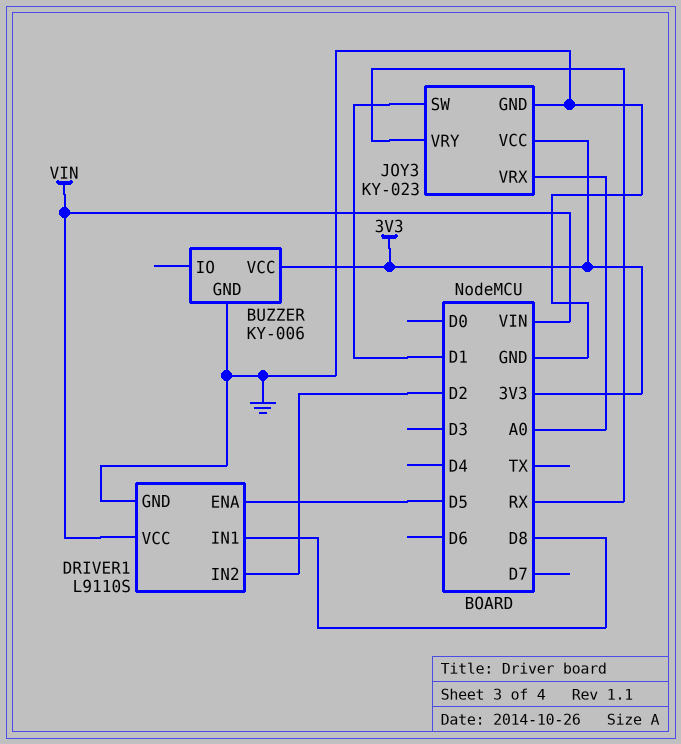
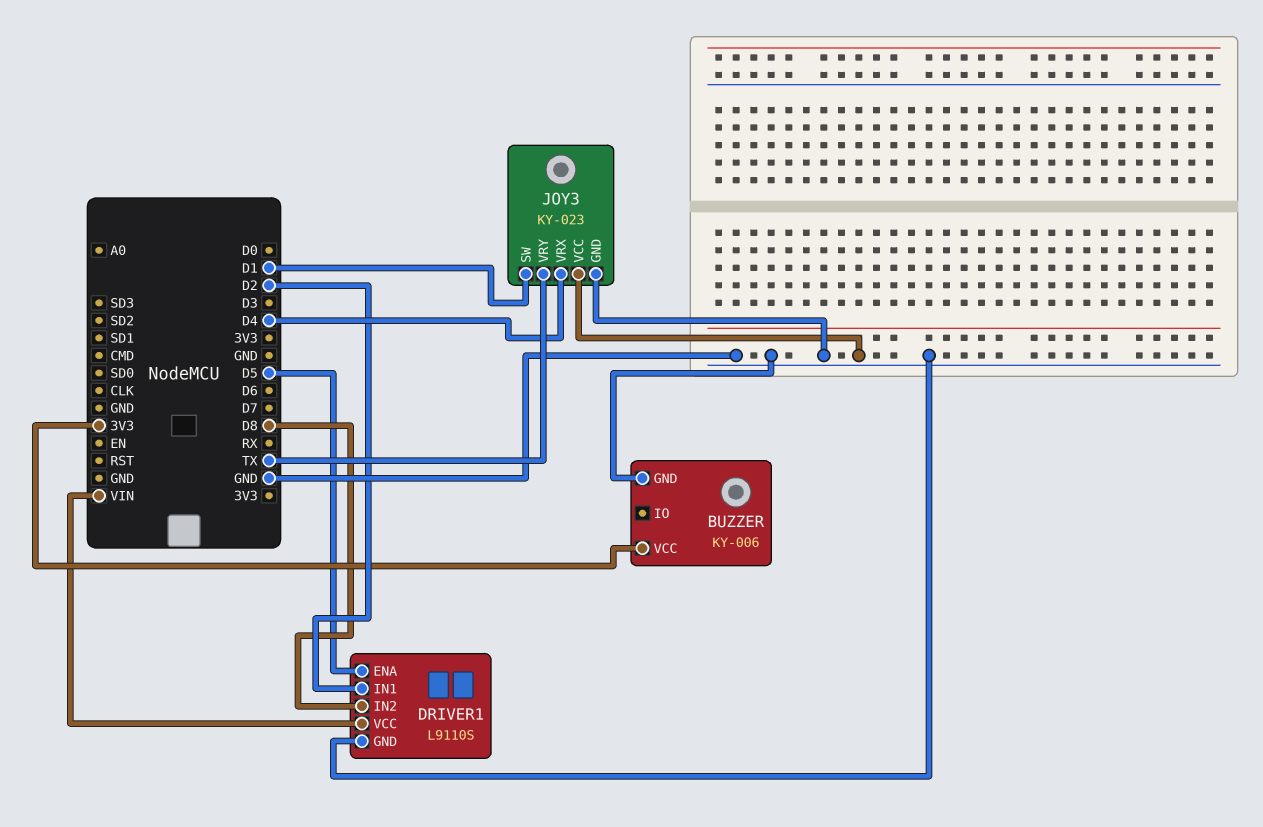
DRIVER1 pin IN1: D8 -> D2
DRIVER1 pin IN2: D2 -> D8
JOY3 pin VCC: 3V3 -> GND
JOY3 pin VRX: A0 -> D4
JOY3 pin VRY: RX -> TX

